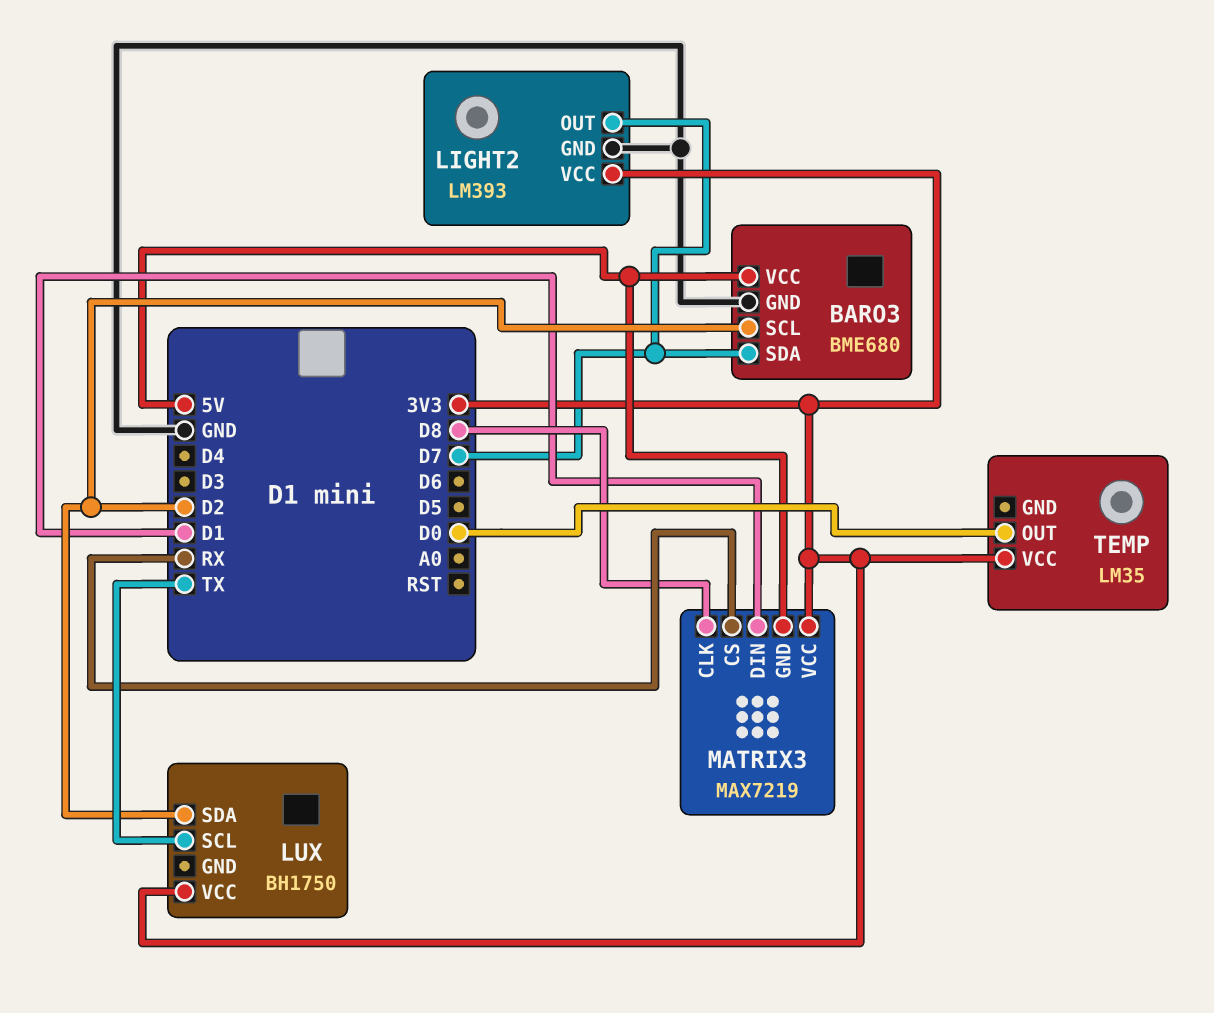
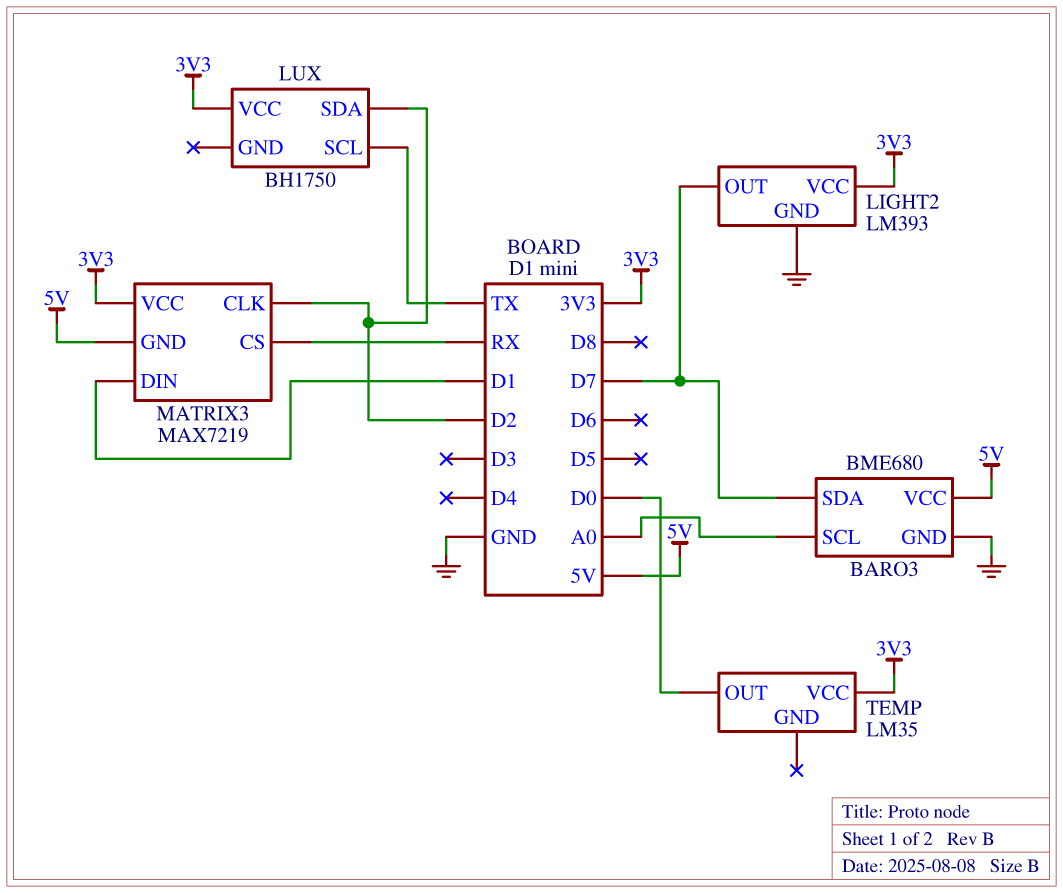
BARO3 pin SCL: D2 -> A0
MATRIX3 pin CLK: D8 -> D2

